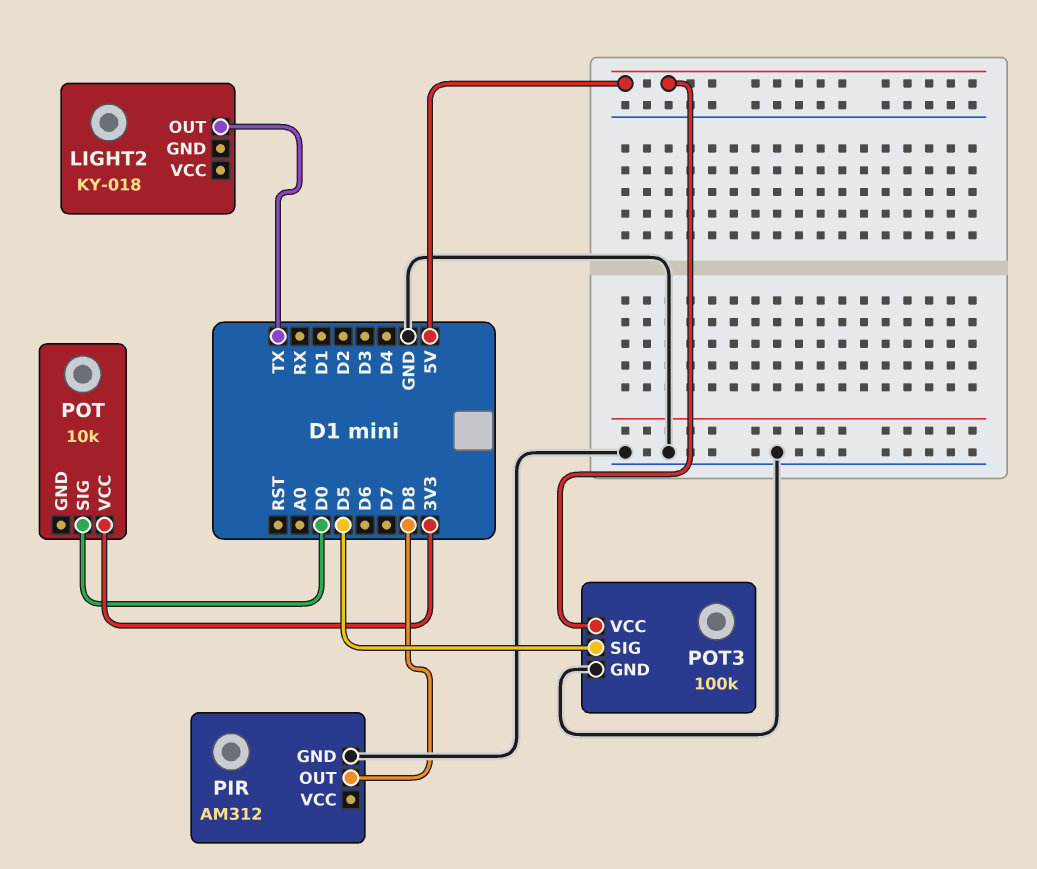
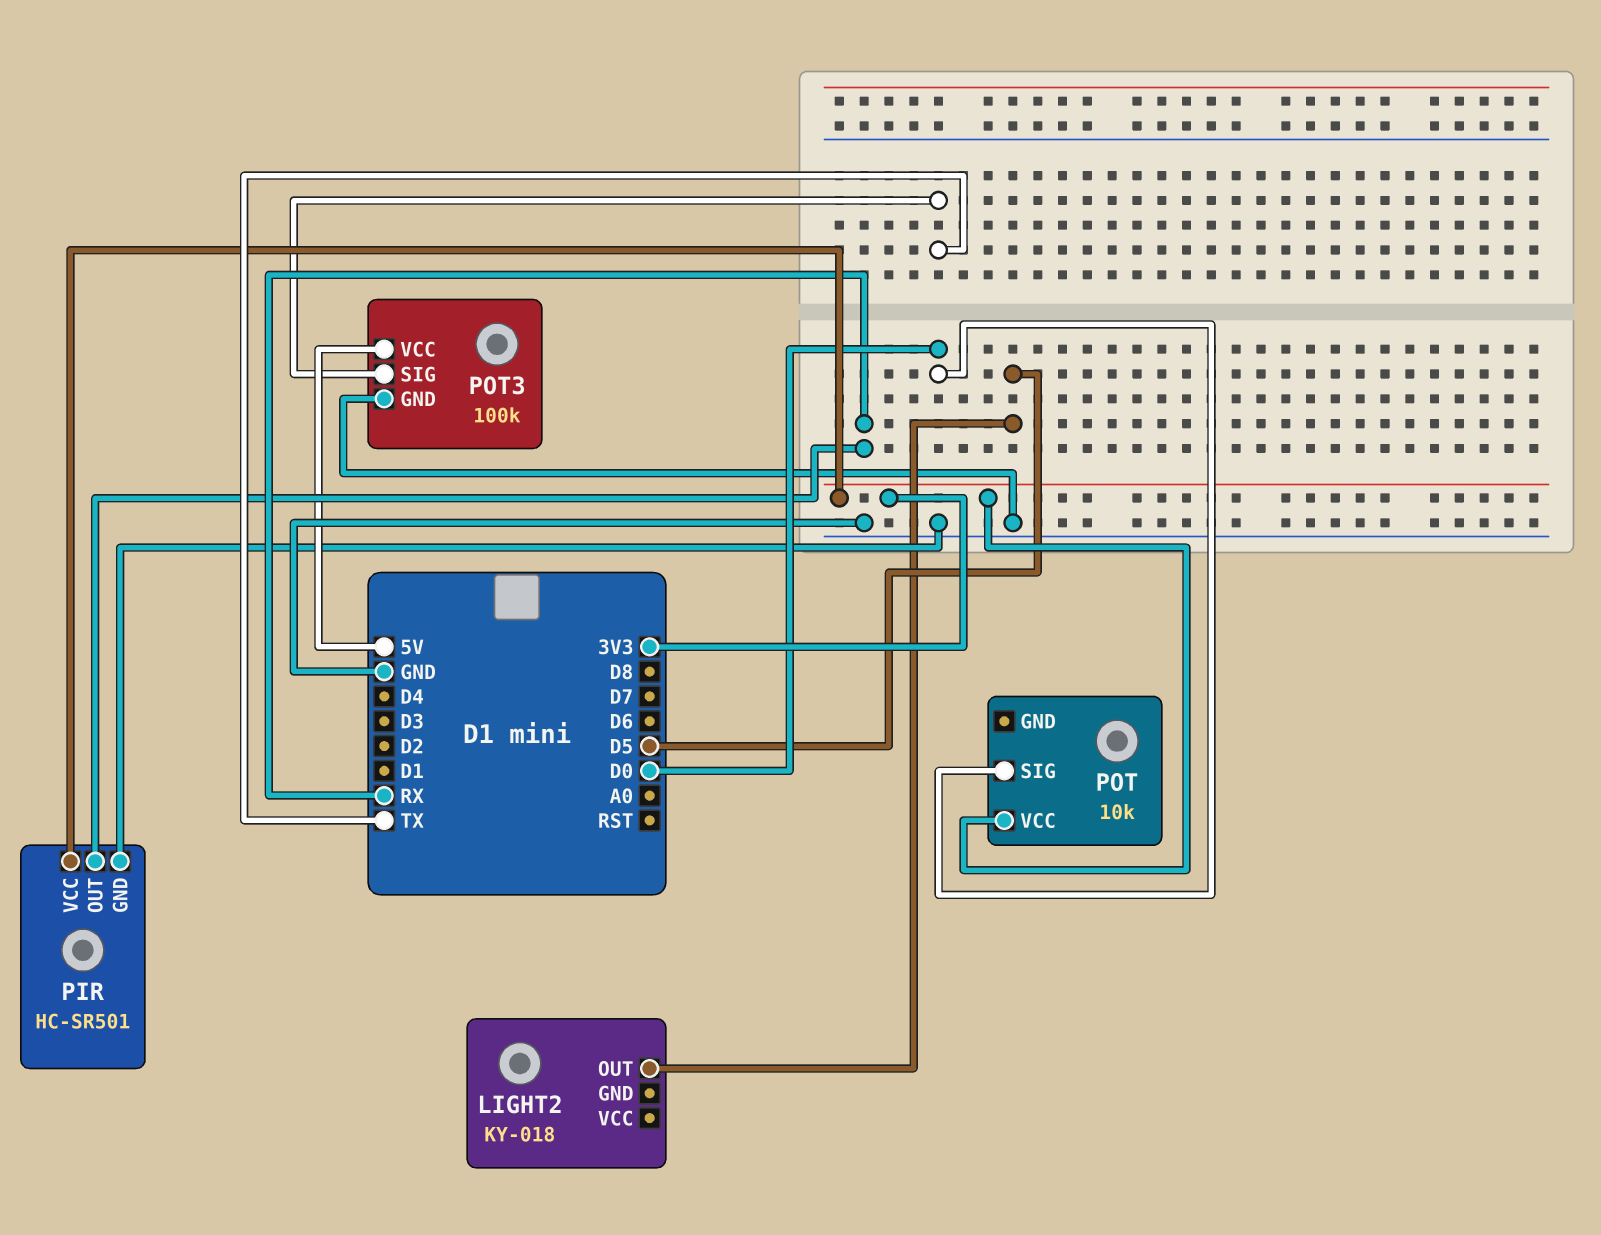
LIGHT2 pin OUT: TX -> D5
PIR: AM312 -> HC-SR501
PIR pin OUT: D8 -> RX
PIR pin VCC: none -> 3V3
POT3 pin SIG: D5 -> TX

